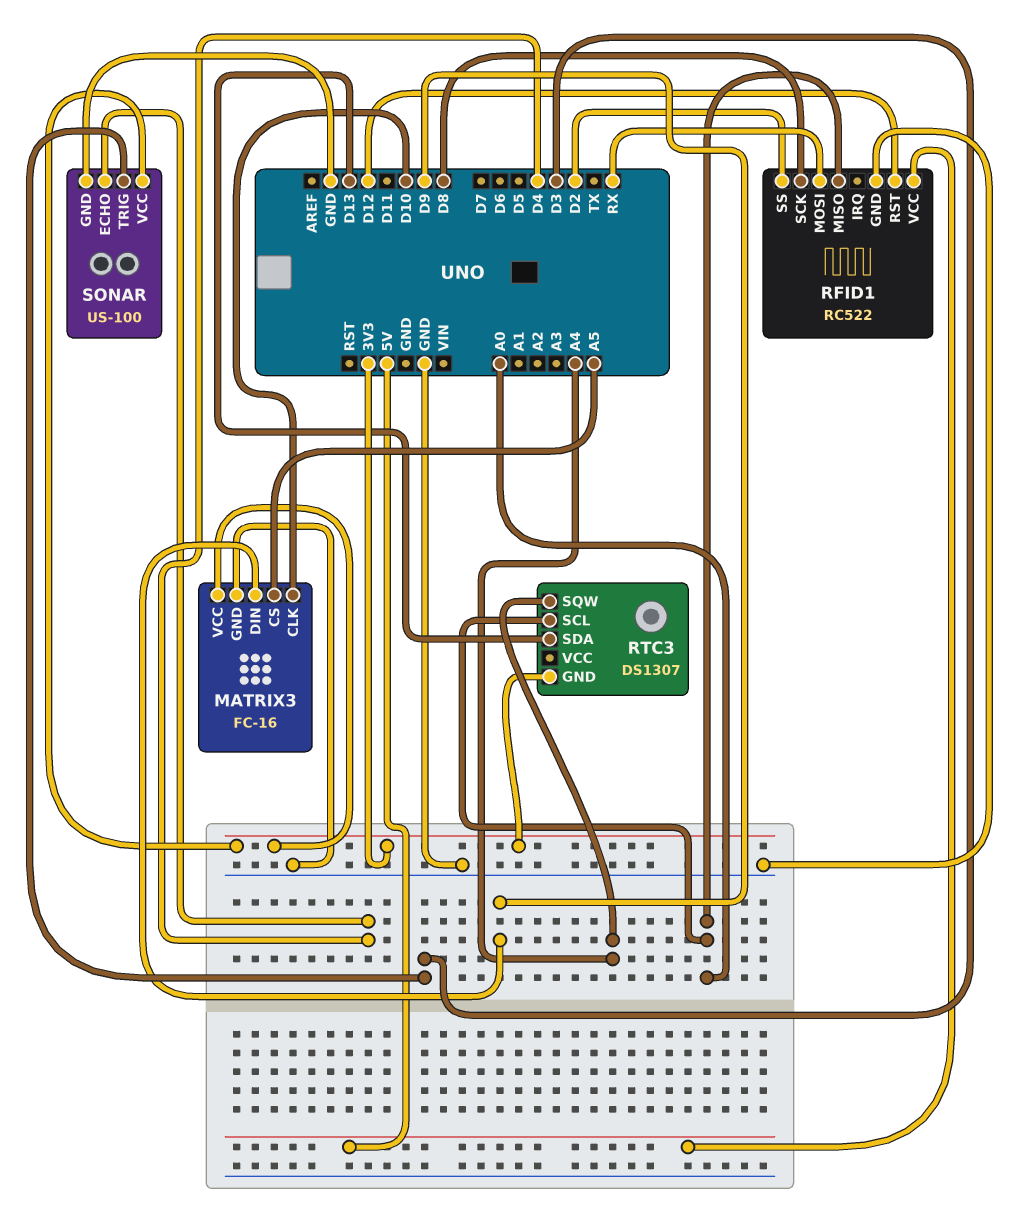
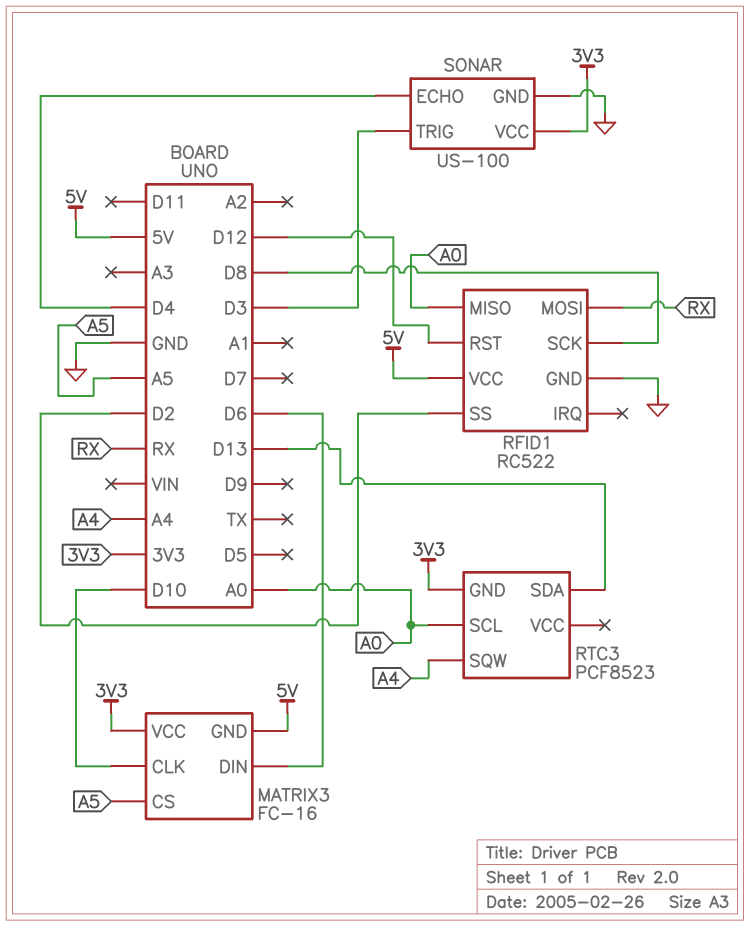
MATRIX3 pin DIN: D9 -> D6
MATRIX3 pin GND: GND -> 5V
RTC3: DS1307 -> PCF8523

